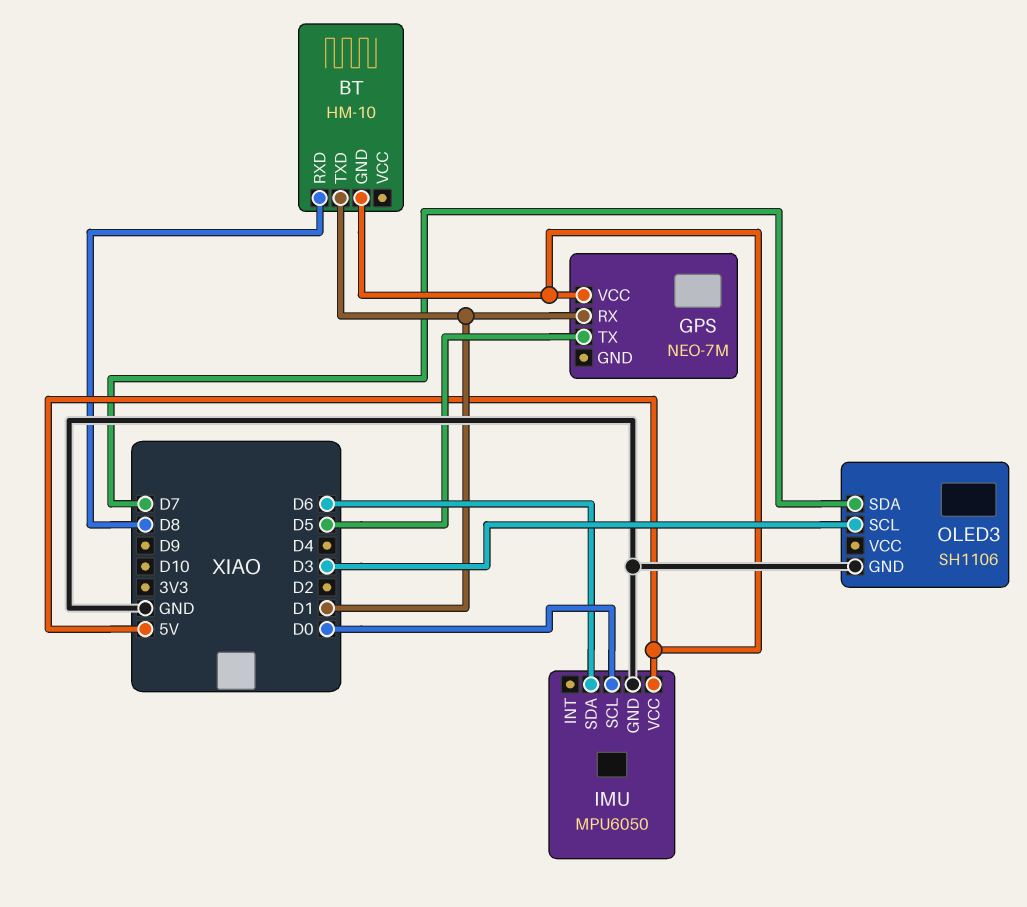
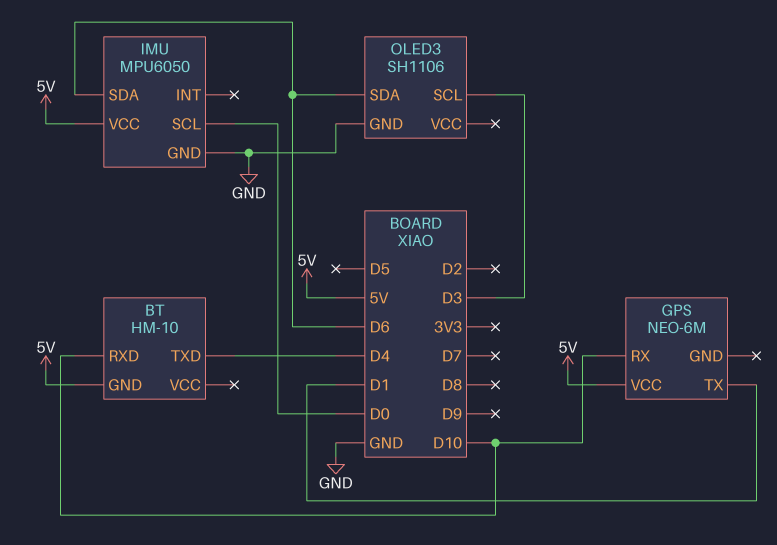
BT pin RXD: D8 -> D10
BT pin TXD: D1 -> D4
GPS: NEO-7M -> NEO-6M
GPS pin RX: D1 -> D10
GPS pin TX: D5 -> D1
OLED3 pin SDA: D7 -> D6

